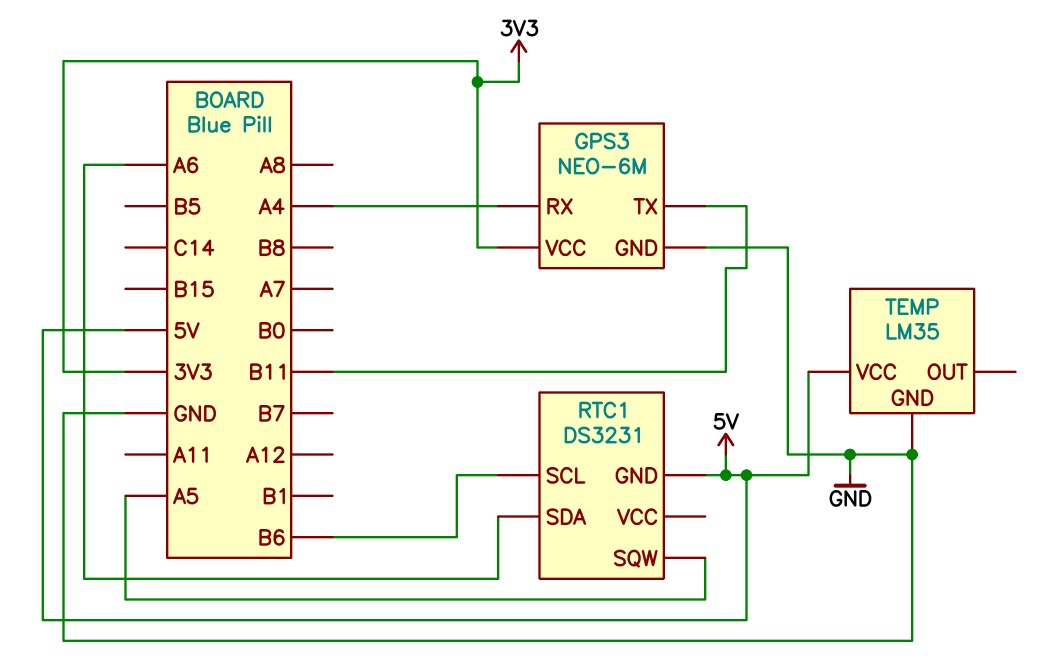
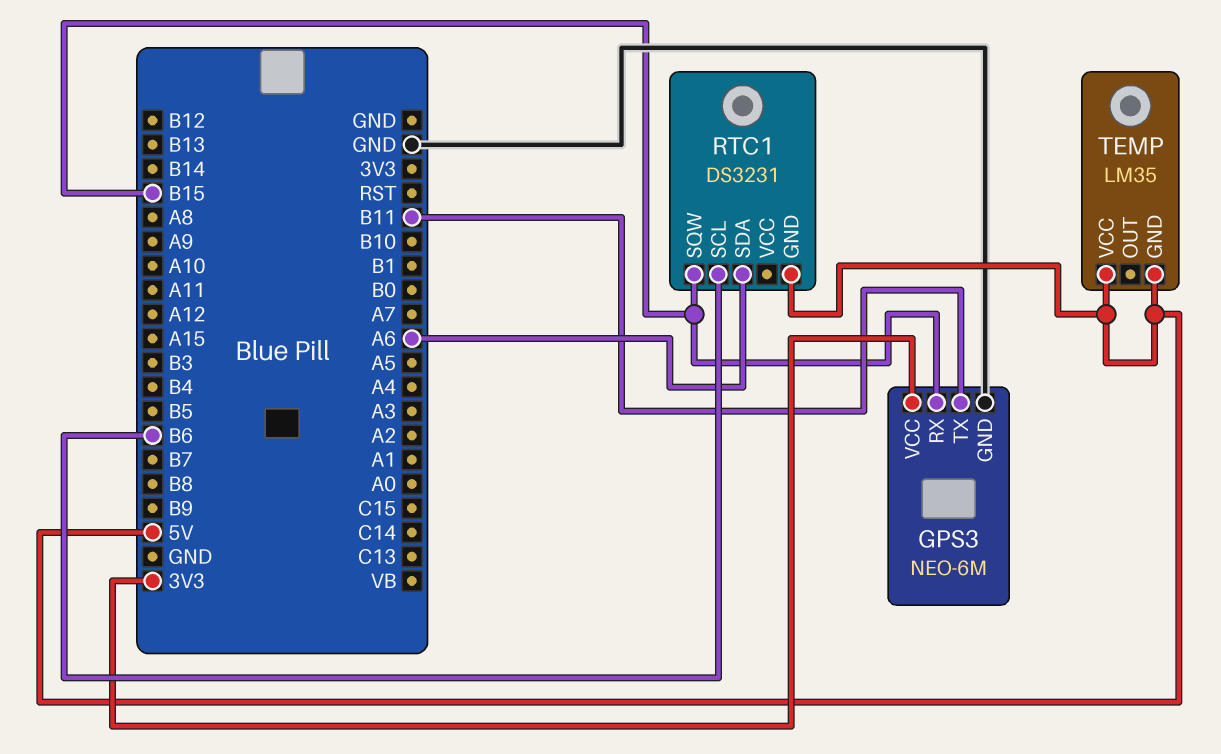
GPS3 pin RX: A4 -> B15
RTC1 pin SQW: A5 -> B15
TEMP pin GND: GND -> 5V

